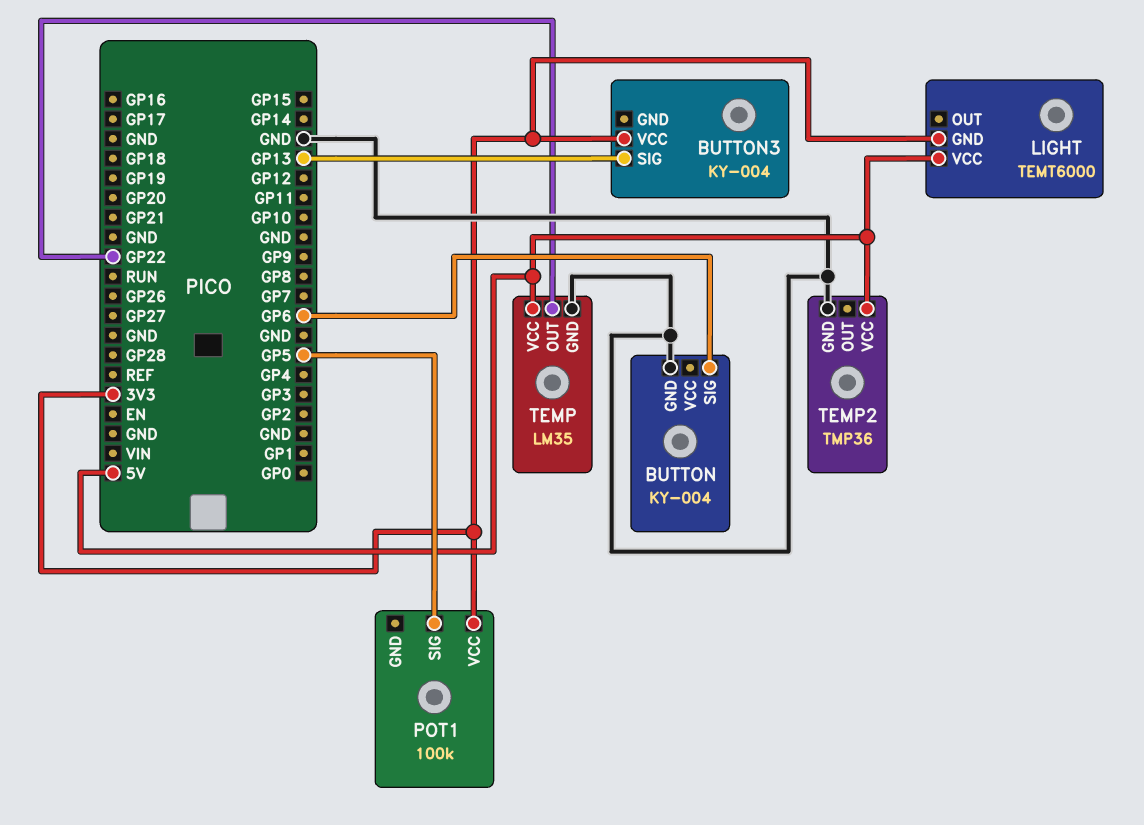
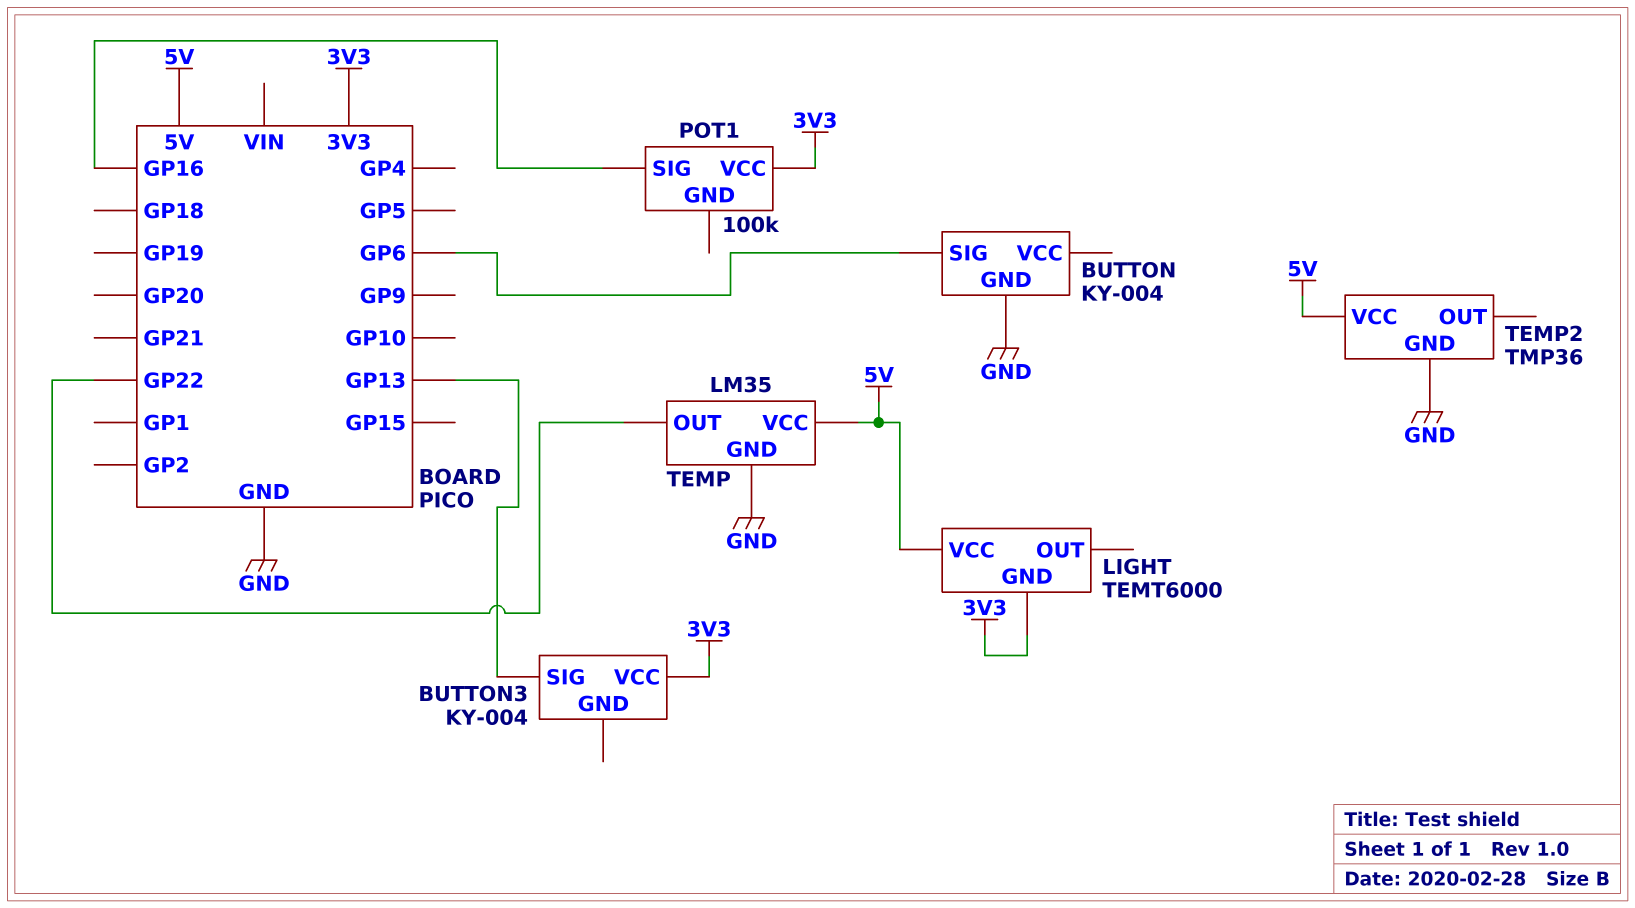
POT1 pin SIG: GP5 -> GP16

